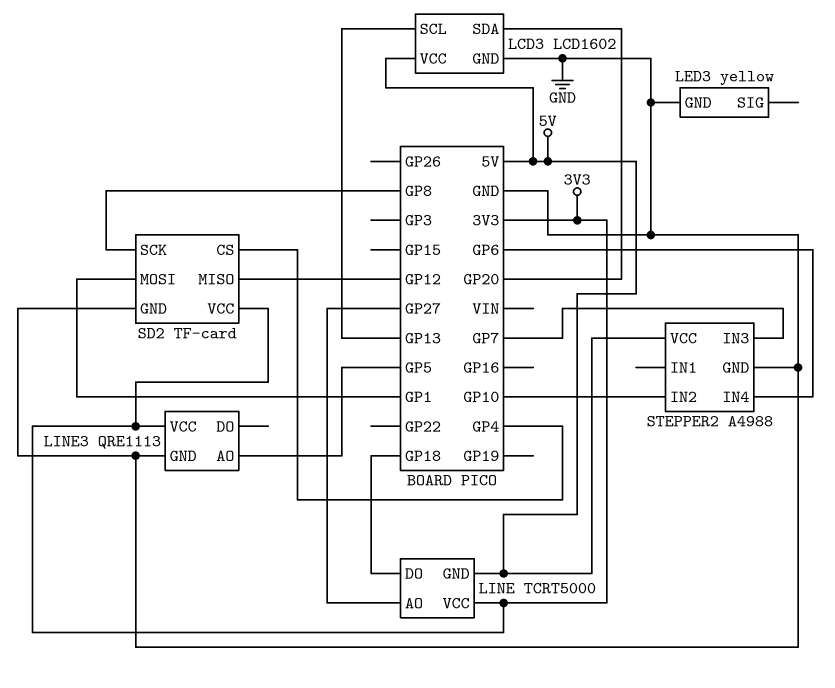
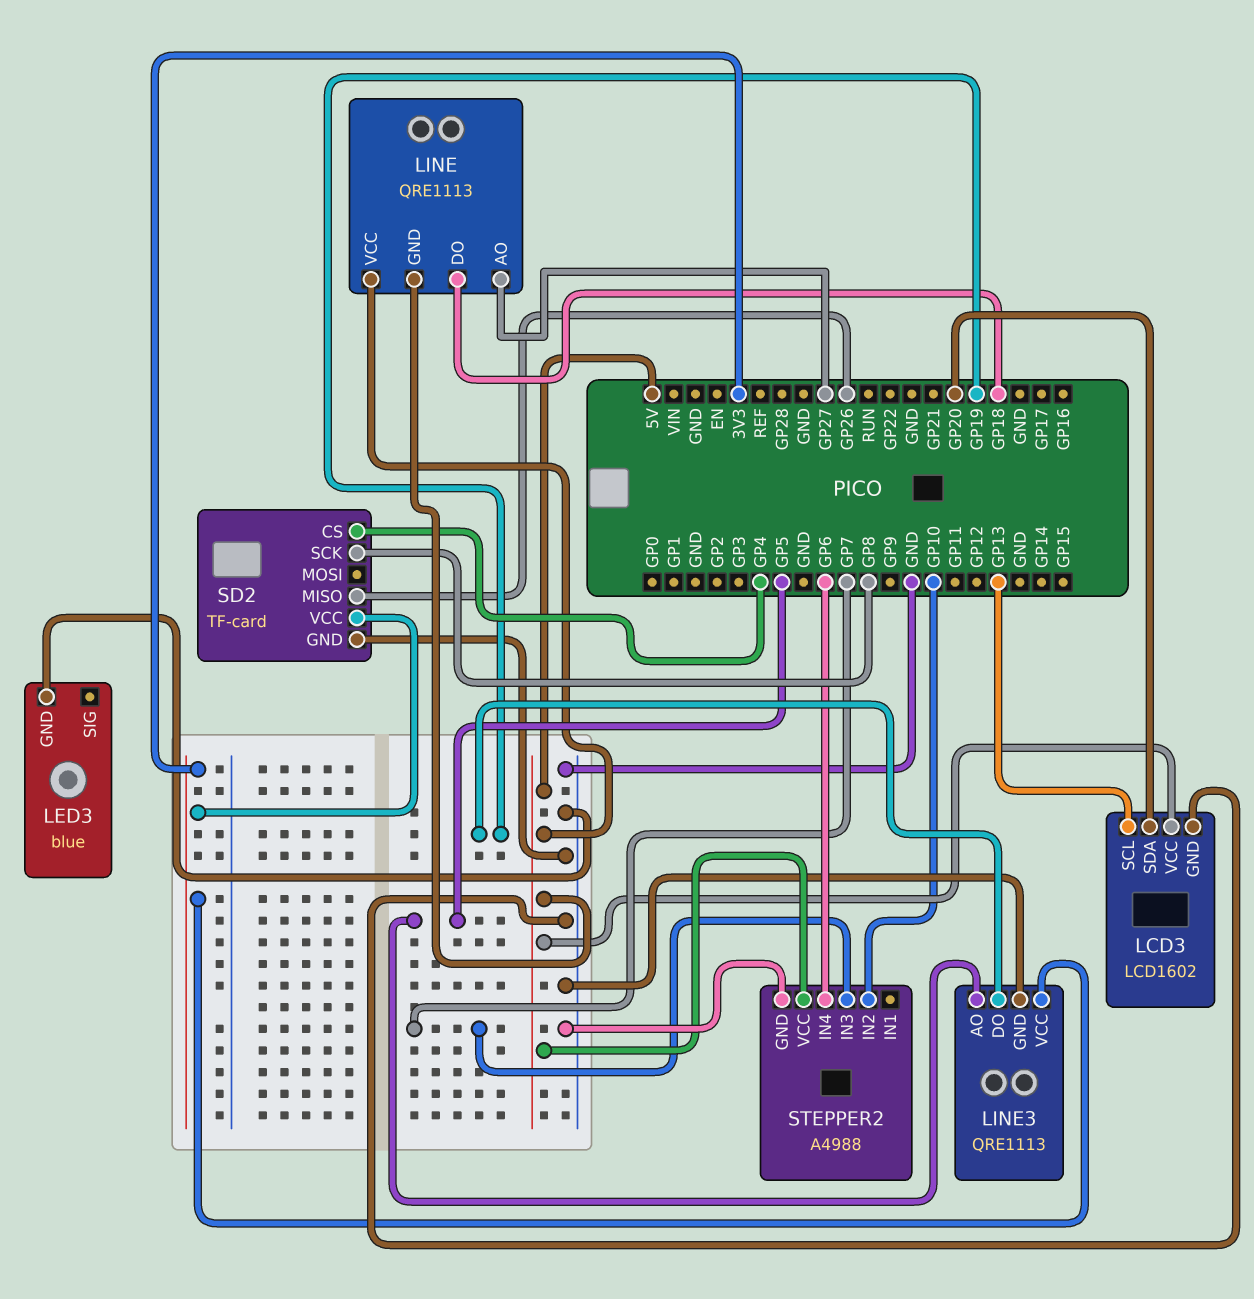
LED3: yellow -> blue
LINE: TCRT5000 -> QRE1113
LINE pin VCC: 3V3 -> 5V
LINE3 pin DO: none -> GP19
SD2 pin MISO: GP12 -> GP26
SD2 pin MOSI: GP1 -> none

